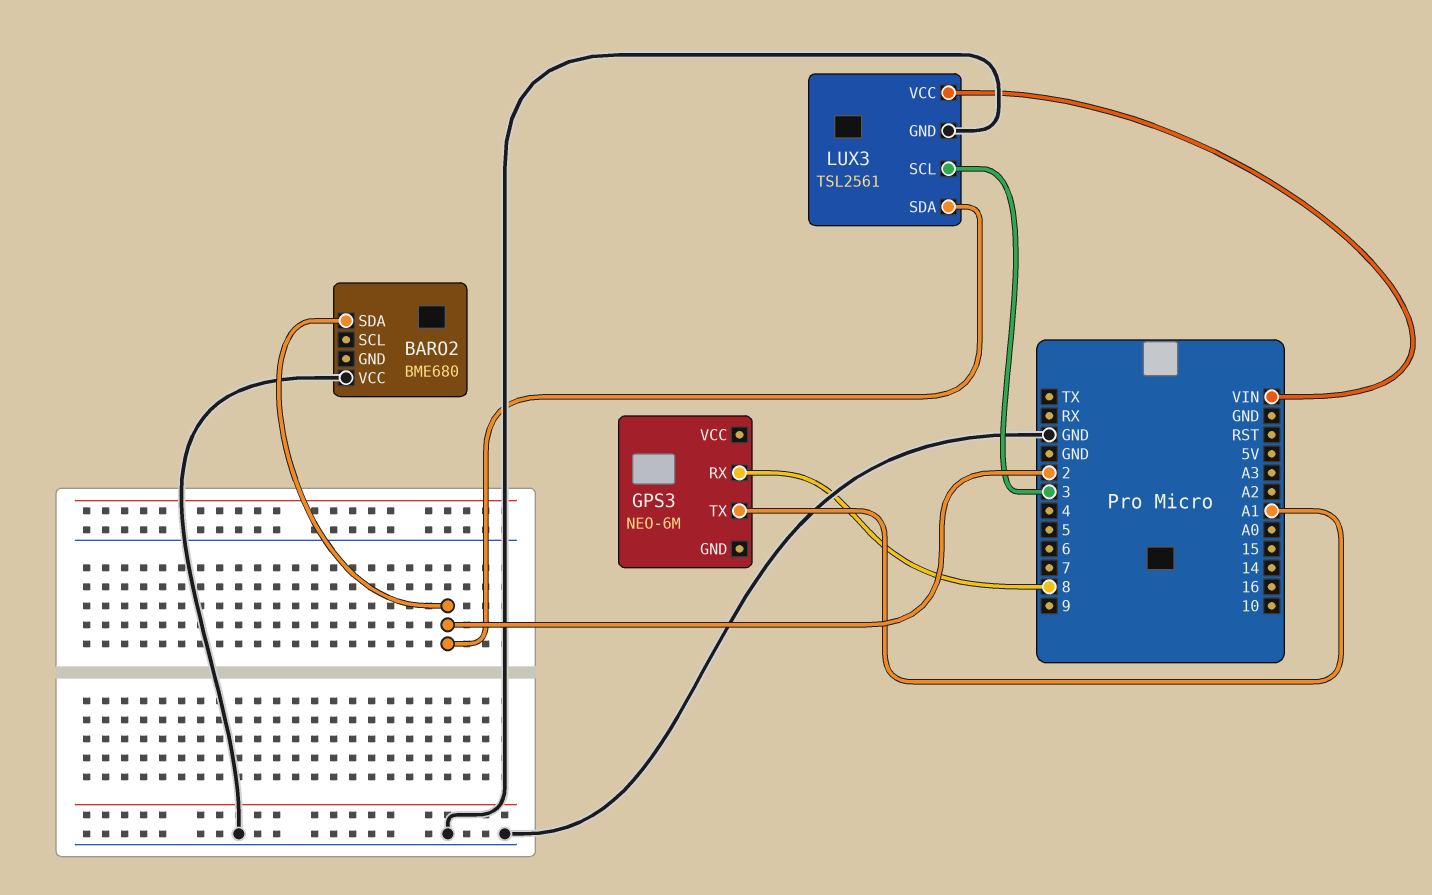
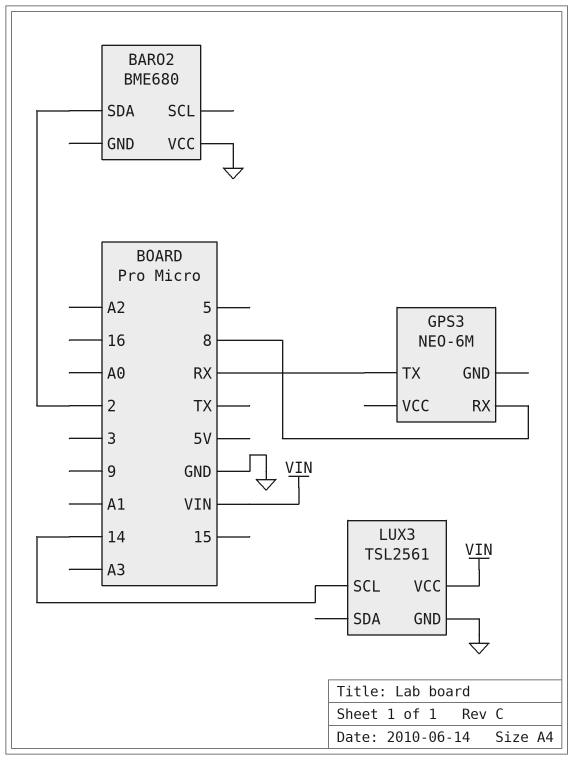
GPS3 pin TX: A1 -> RX
LUX3 pin SCL: 3 -> 14
LUX3 pin SDA: 2 -> none

